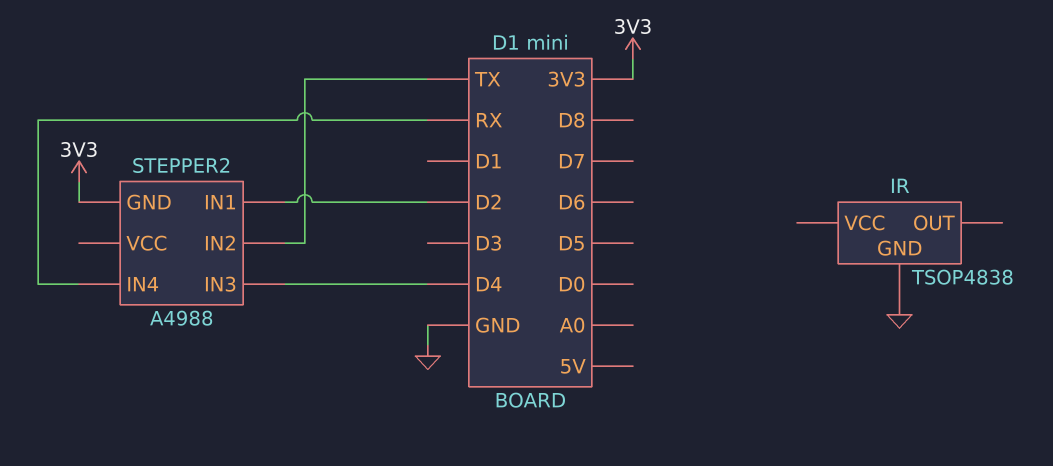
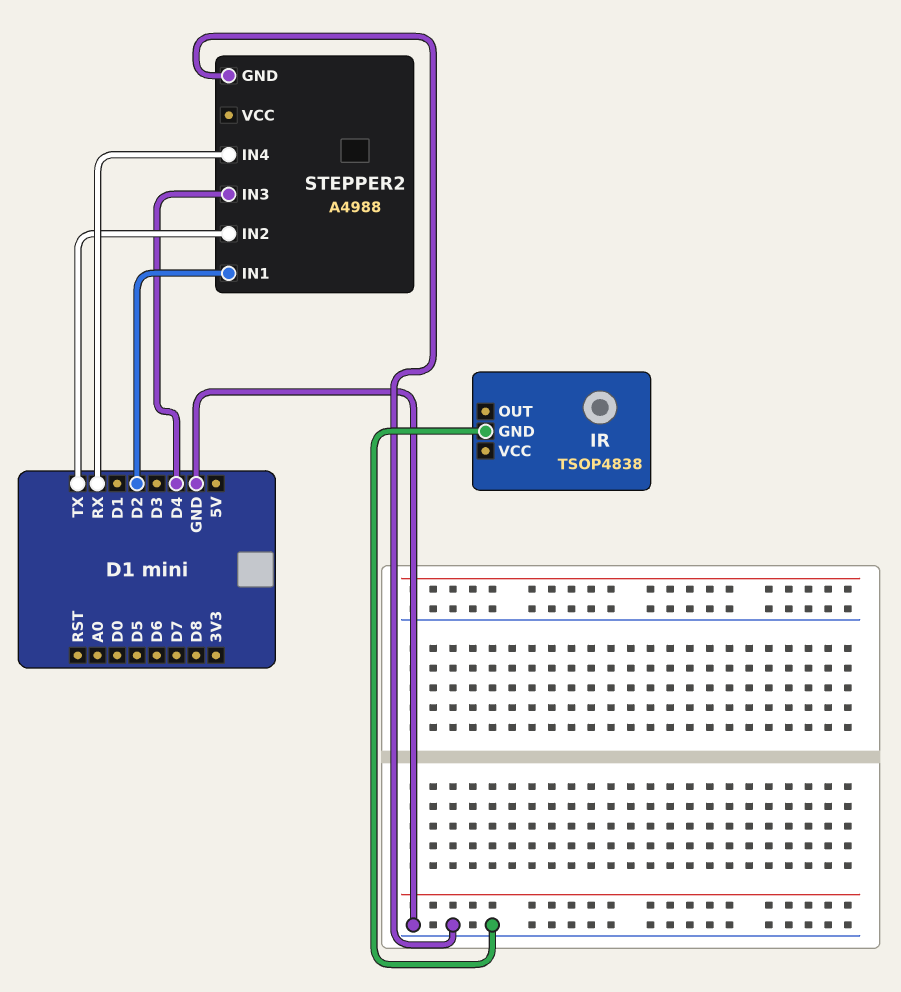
STEPPER2 pin GND: 3V3 -> GND

